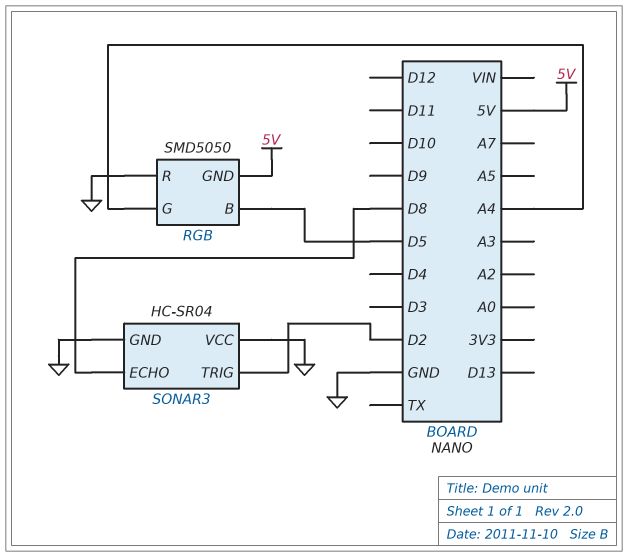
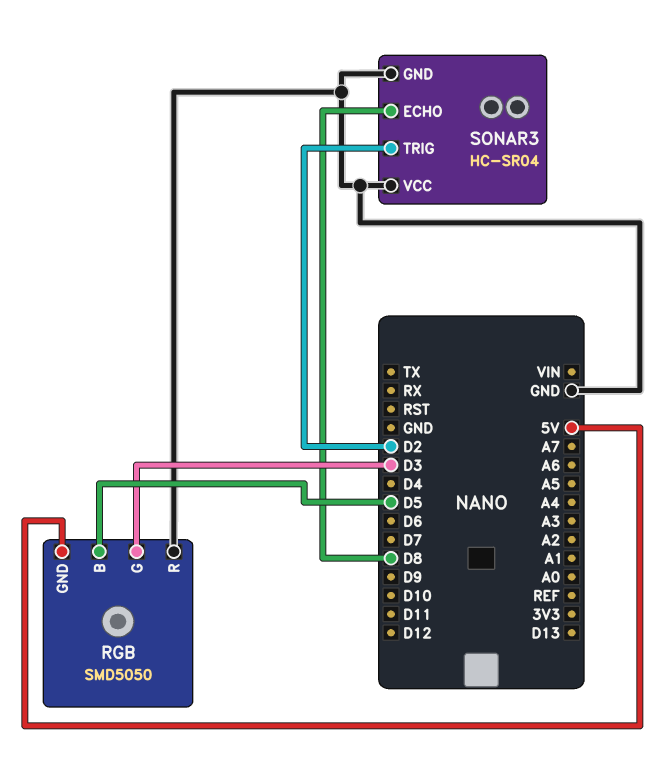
RGB pin G: A4 -> D3

